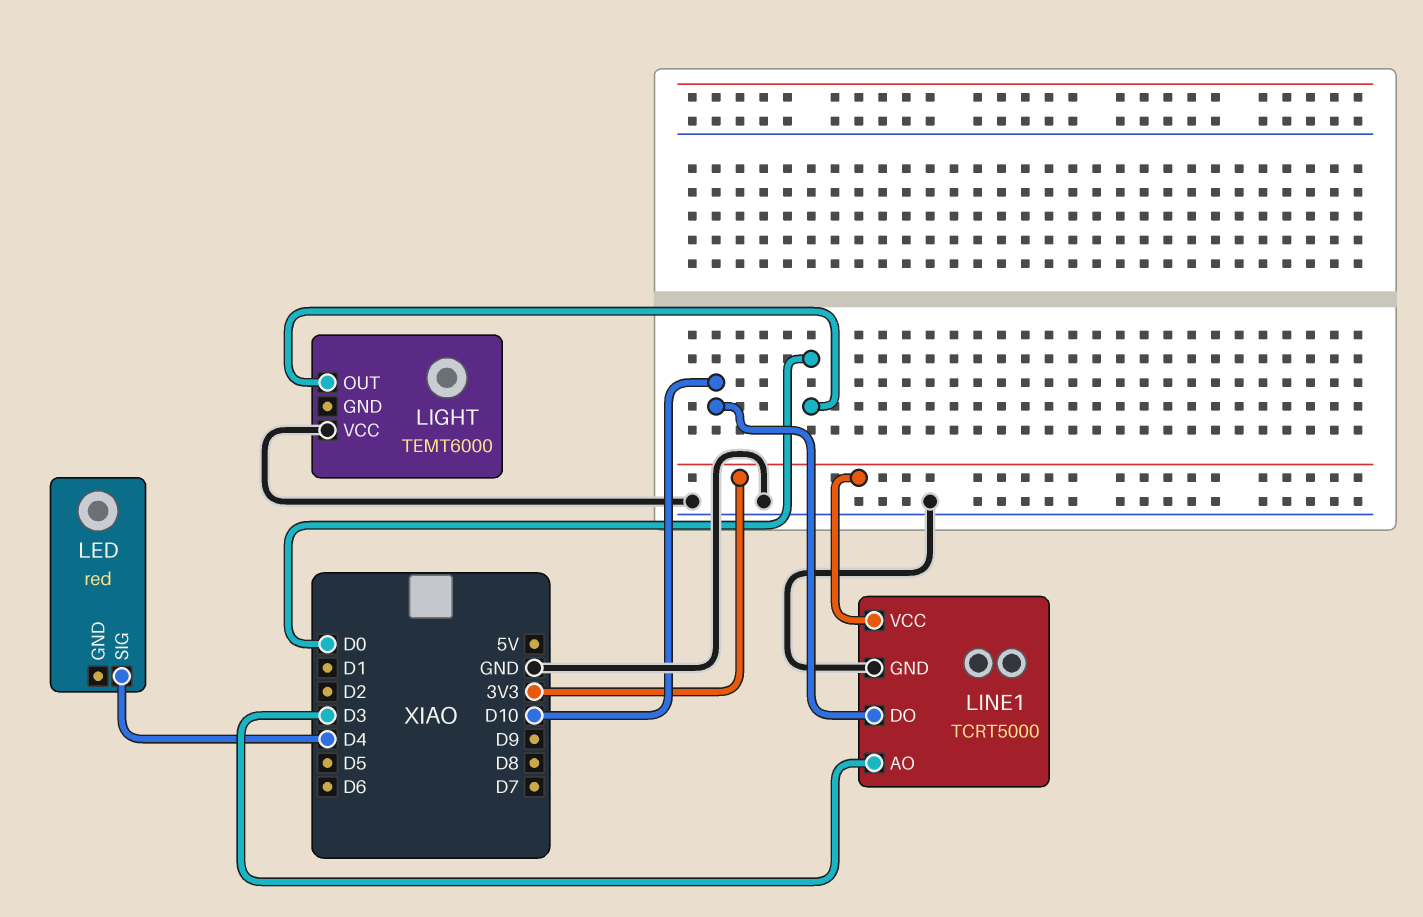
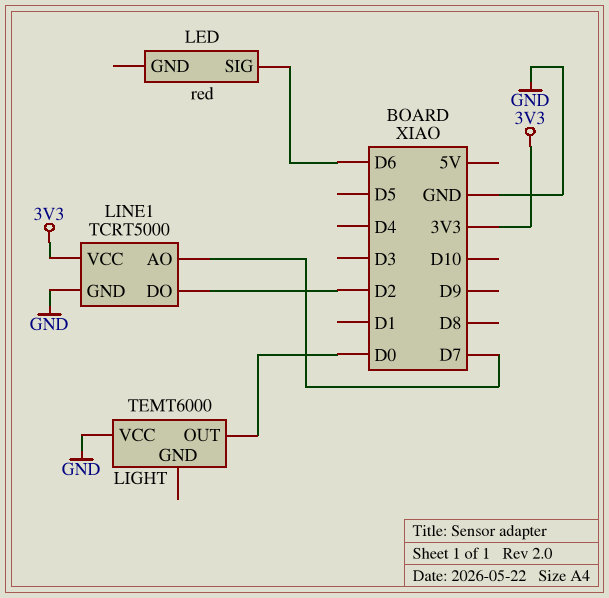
LED pin SIG: D4 -> D6
LINE1 pin AO: D3 -> D7
LINE1 pin DO: D10 -> D2

